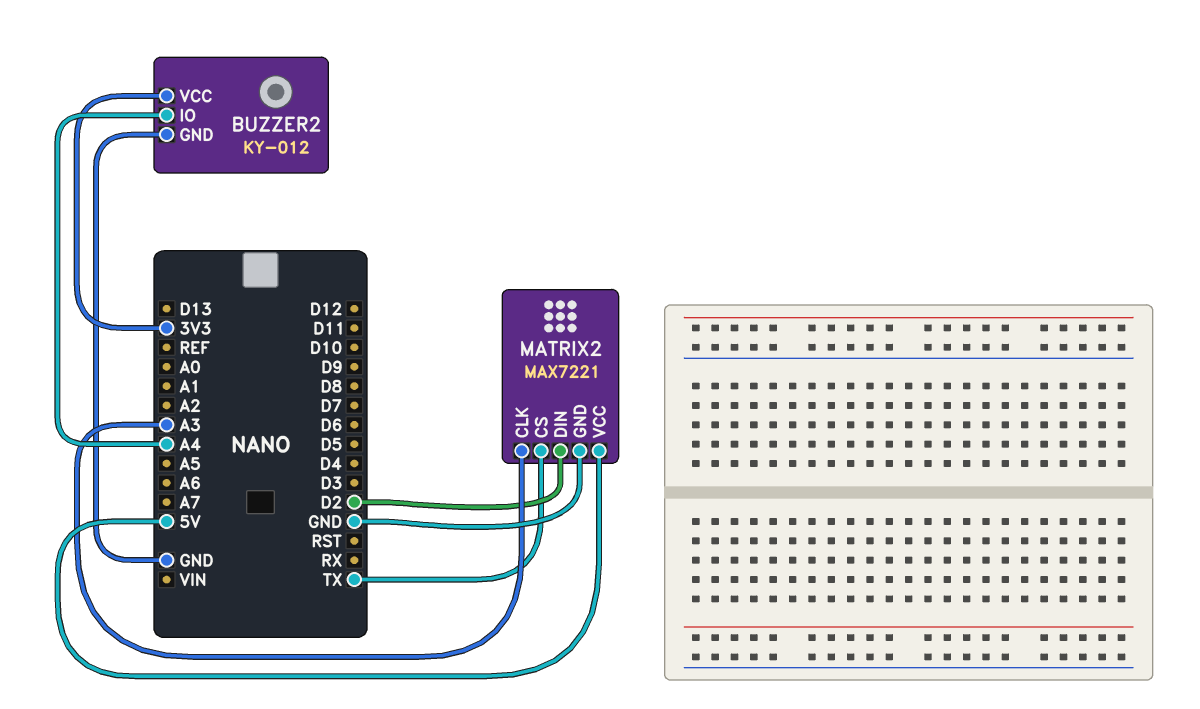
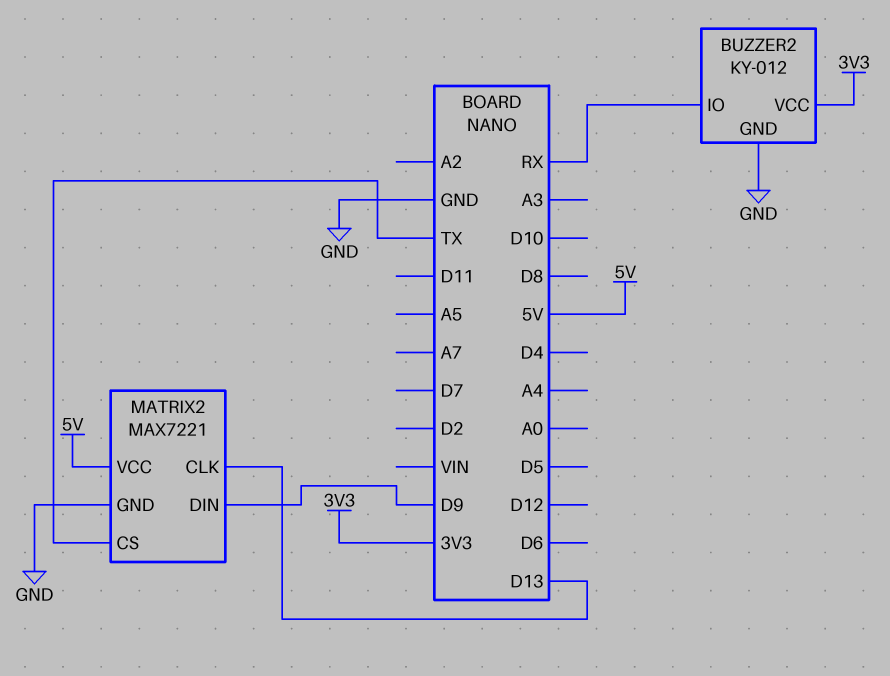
BUZZER2 pin IO: A4 -> RX
MATRIX2 pin CLK: A3 -> D13
MATRIX2 pin DIN: D2 -> D9

